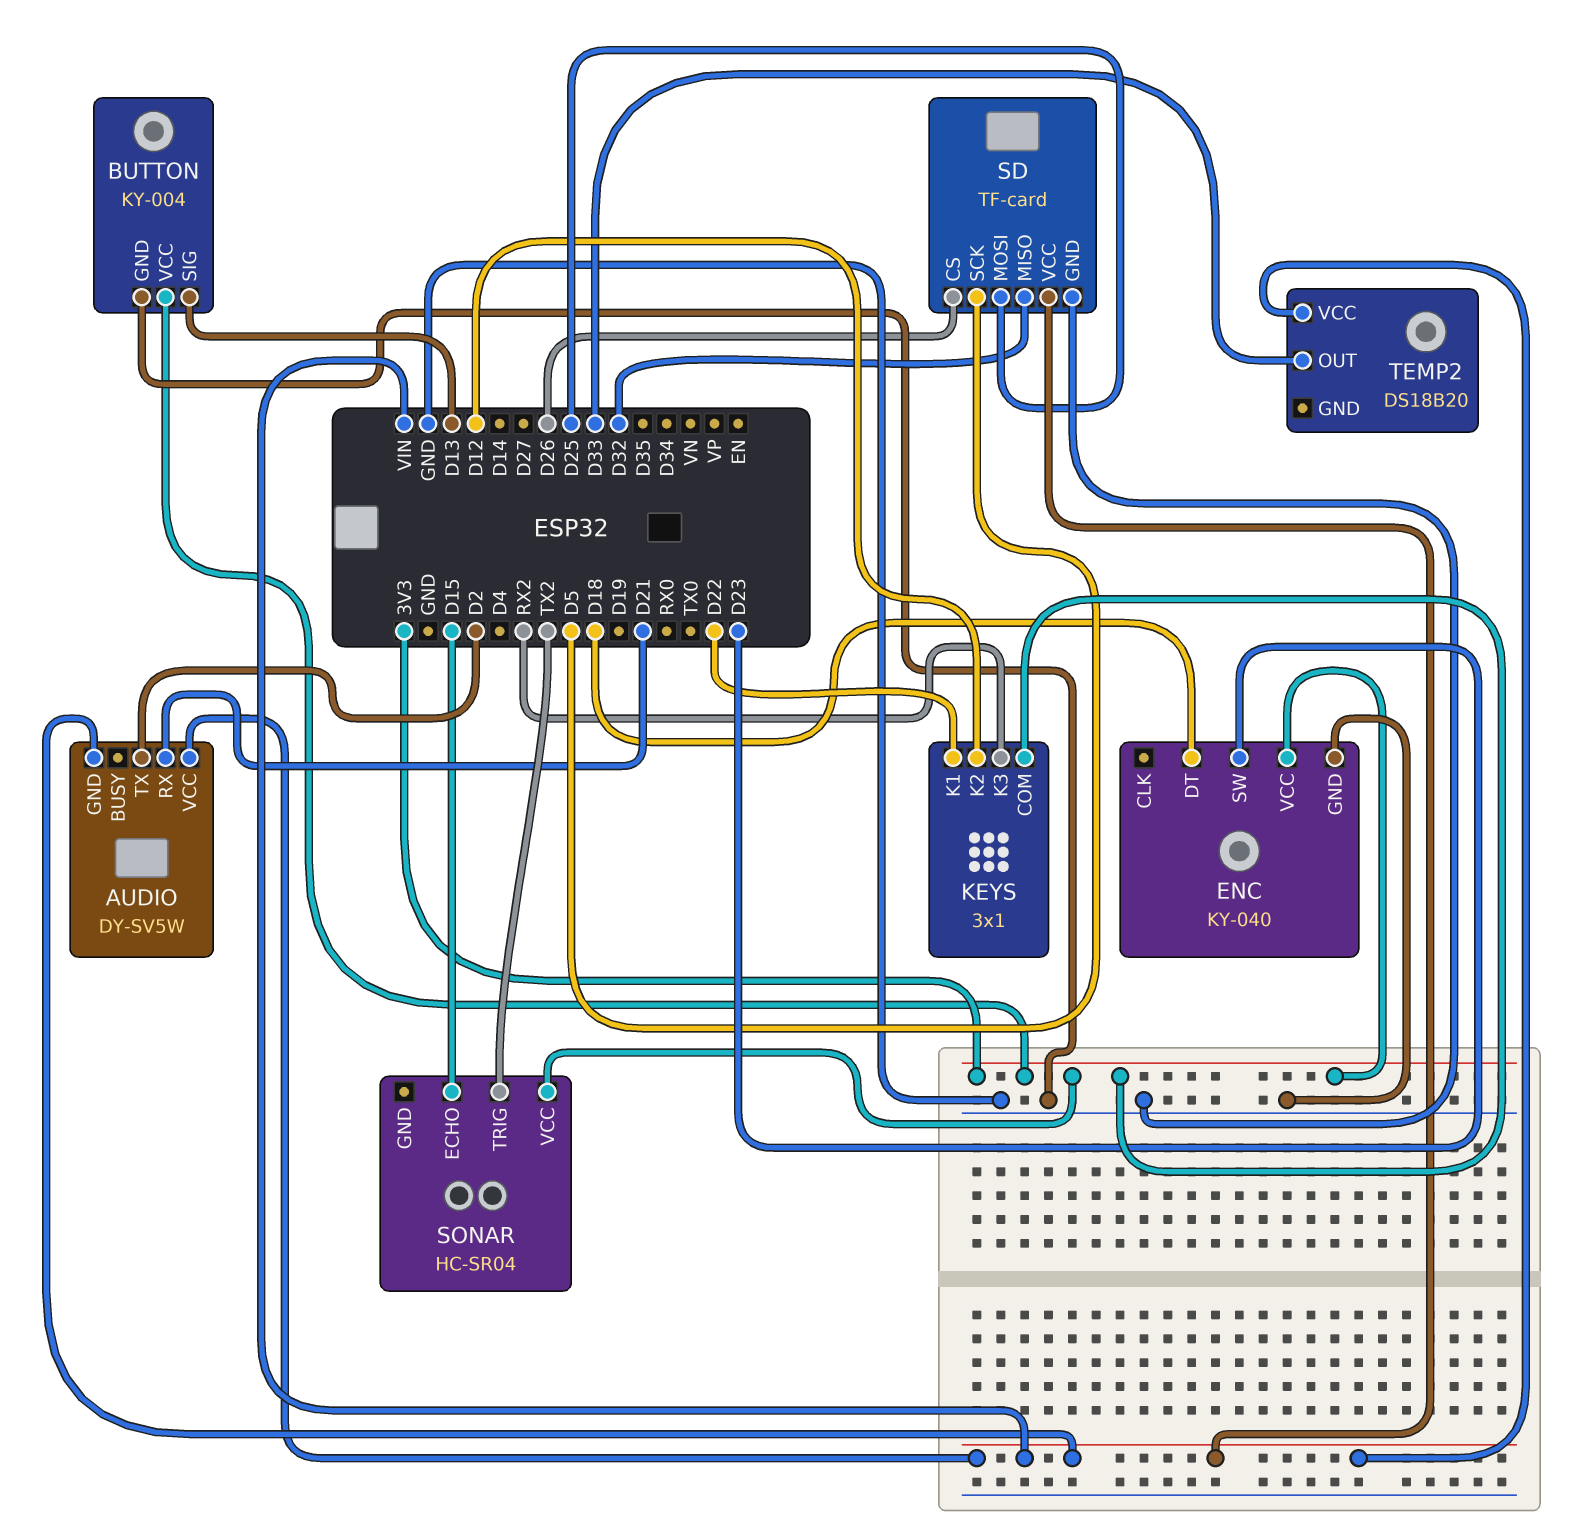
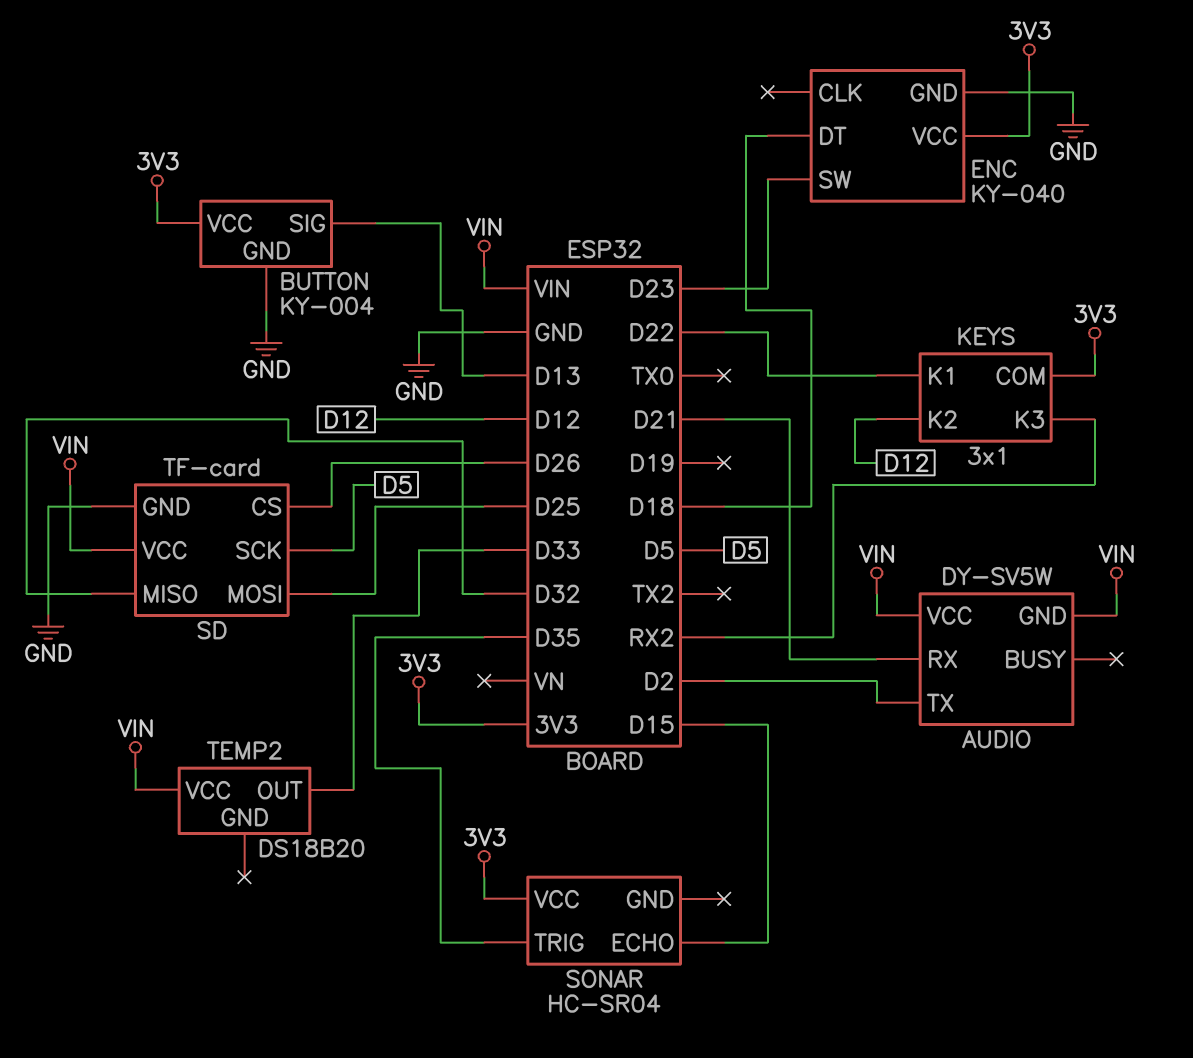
SONAR pin TRIG: TX2 -> D35

